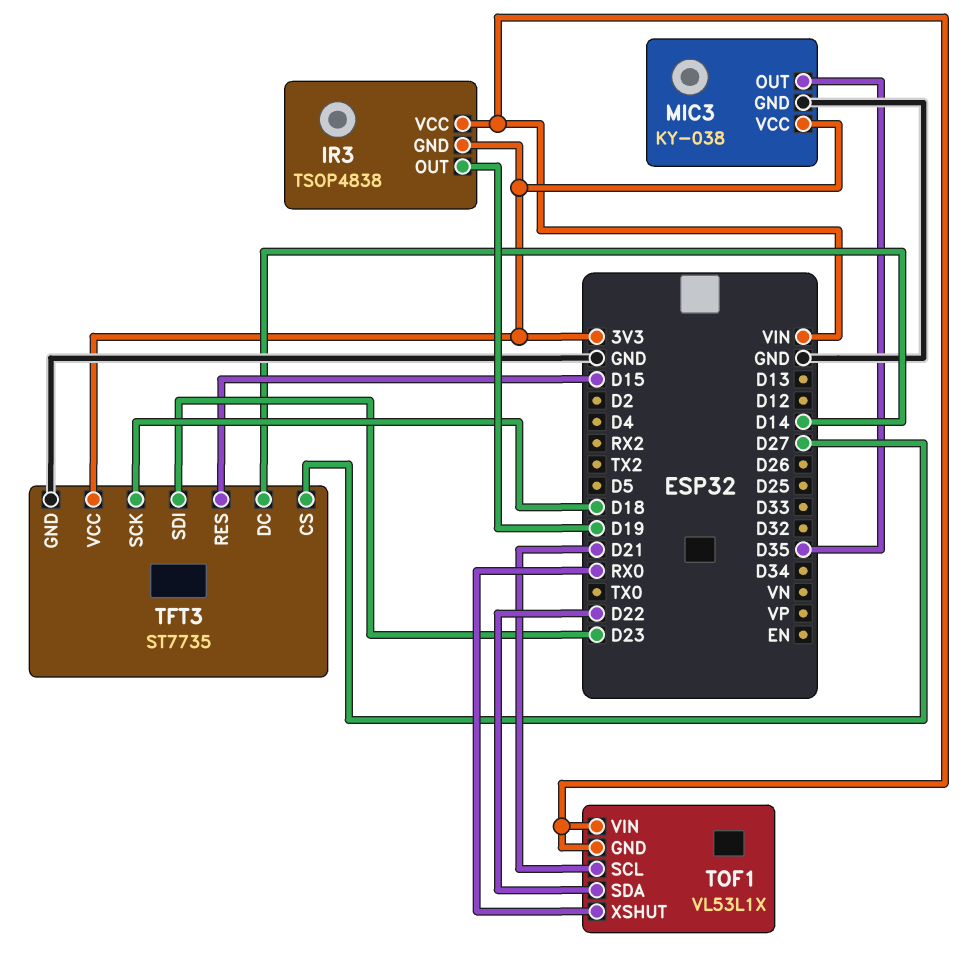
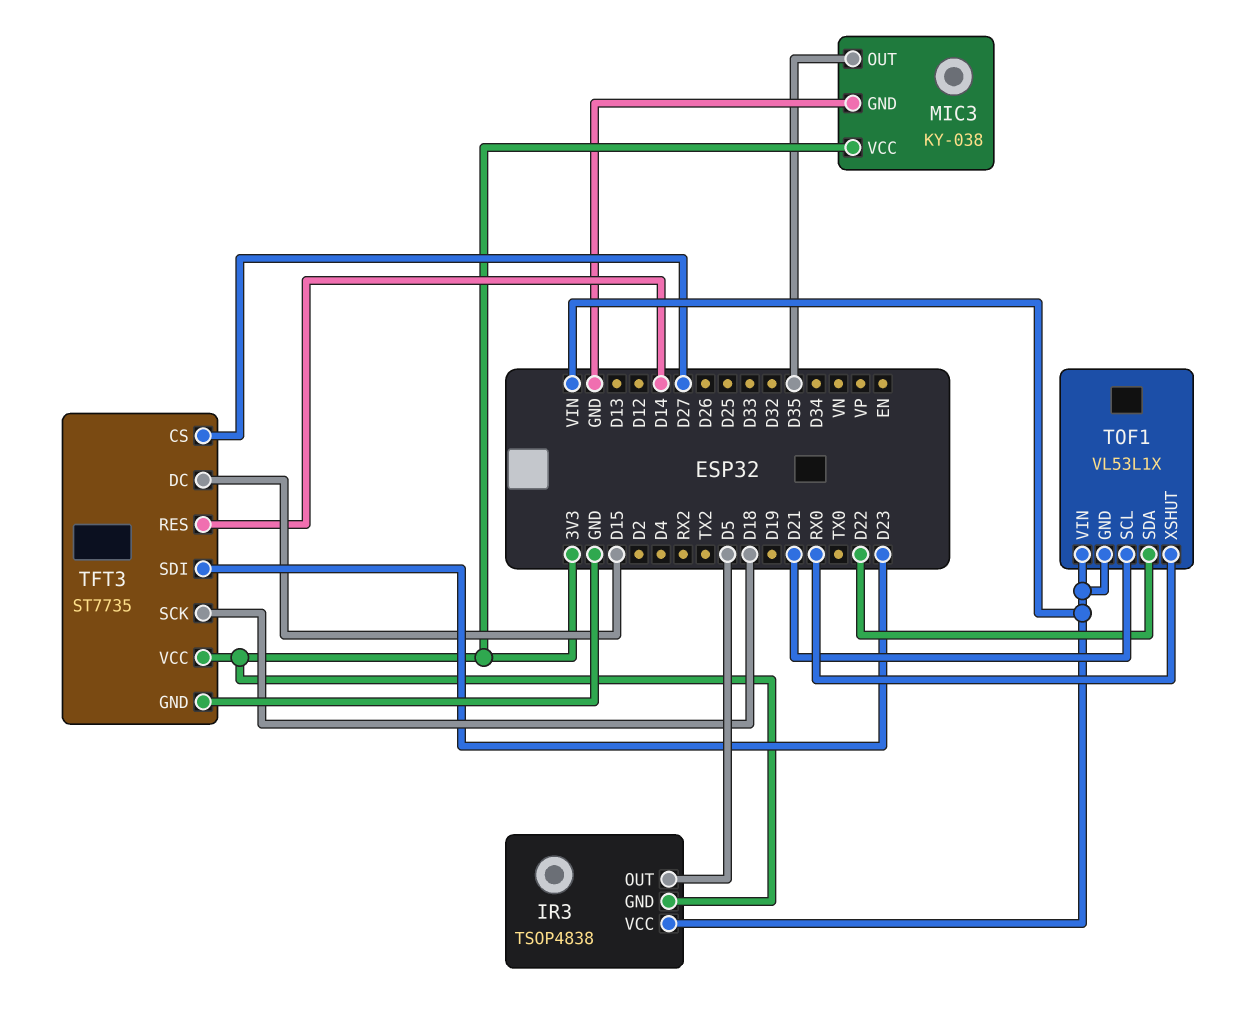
IR3 pin OUT: D19 -> D5
TFT3 pin DC: D14 -> D15
TFT3 pin RES: D15 -> D14

